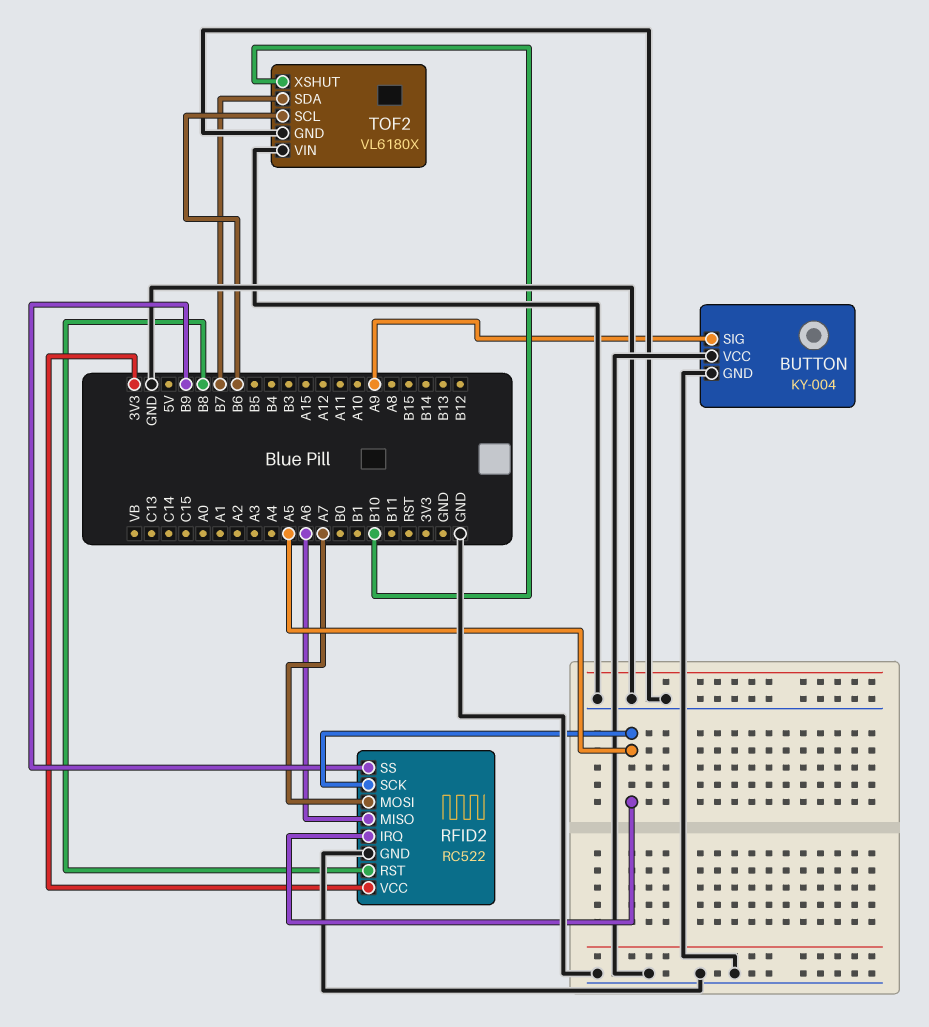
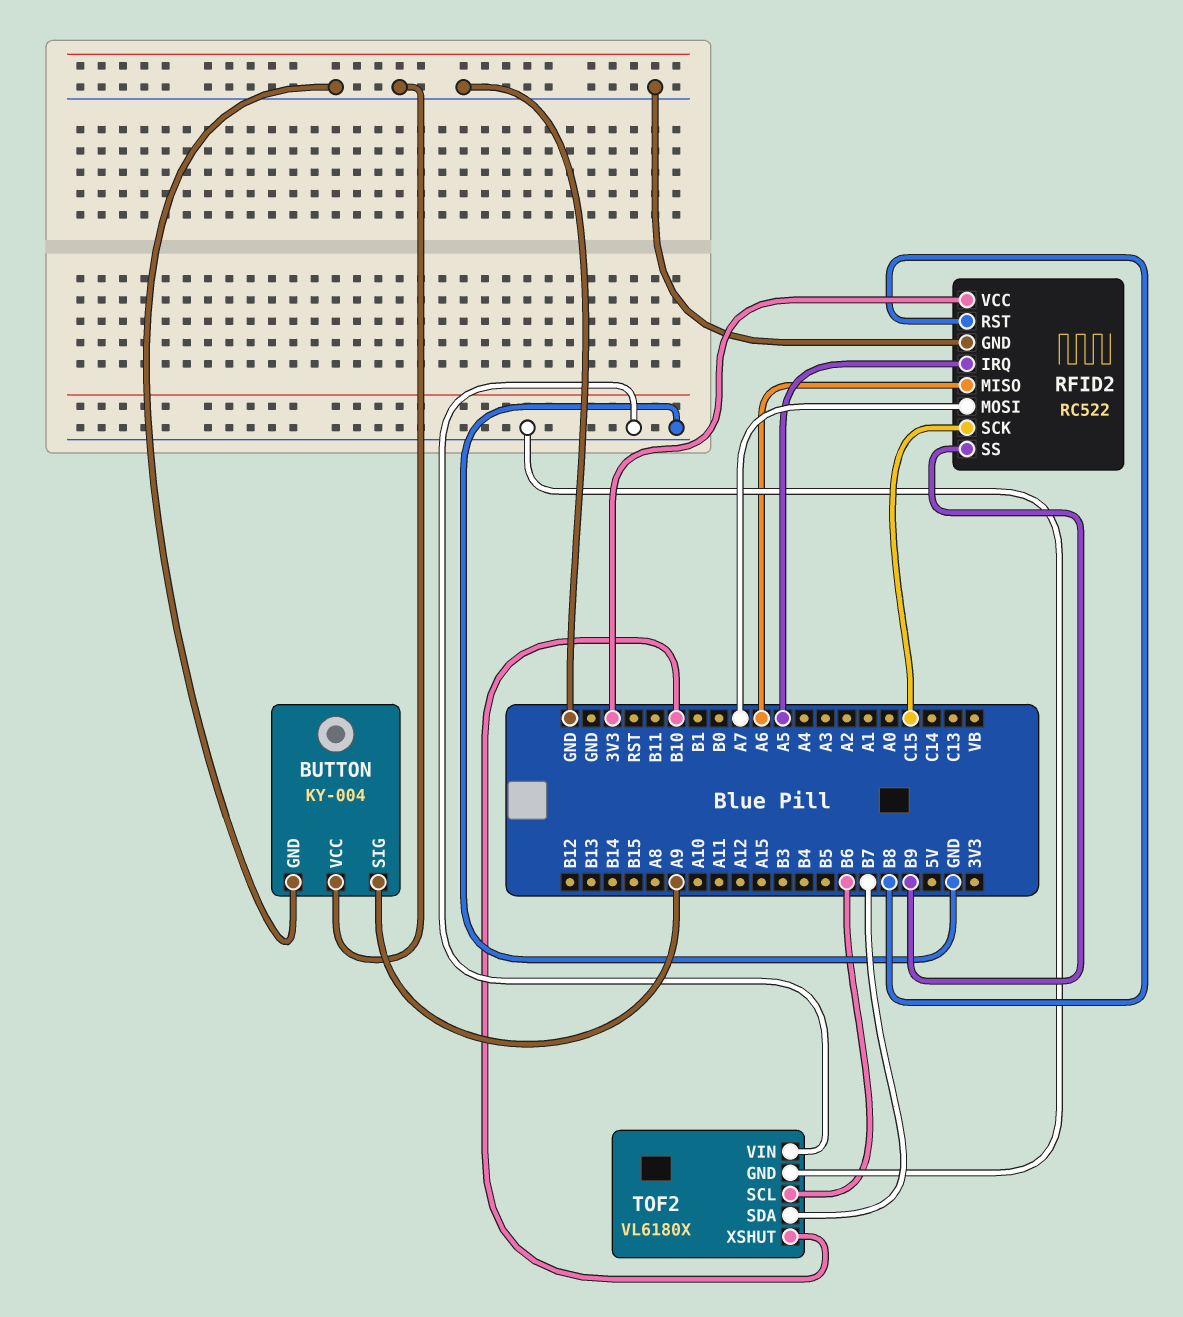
RFID2 pin SCK: A5 -> C15

